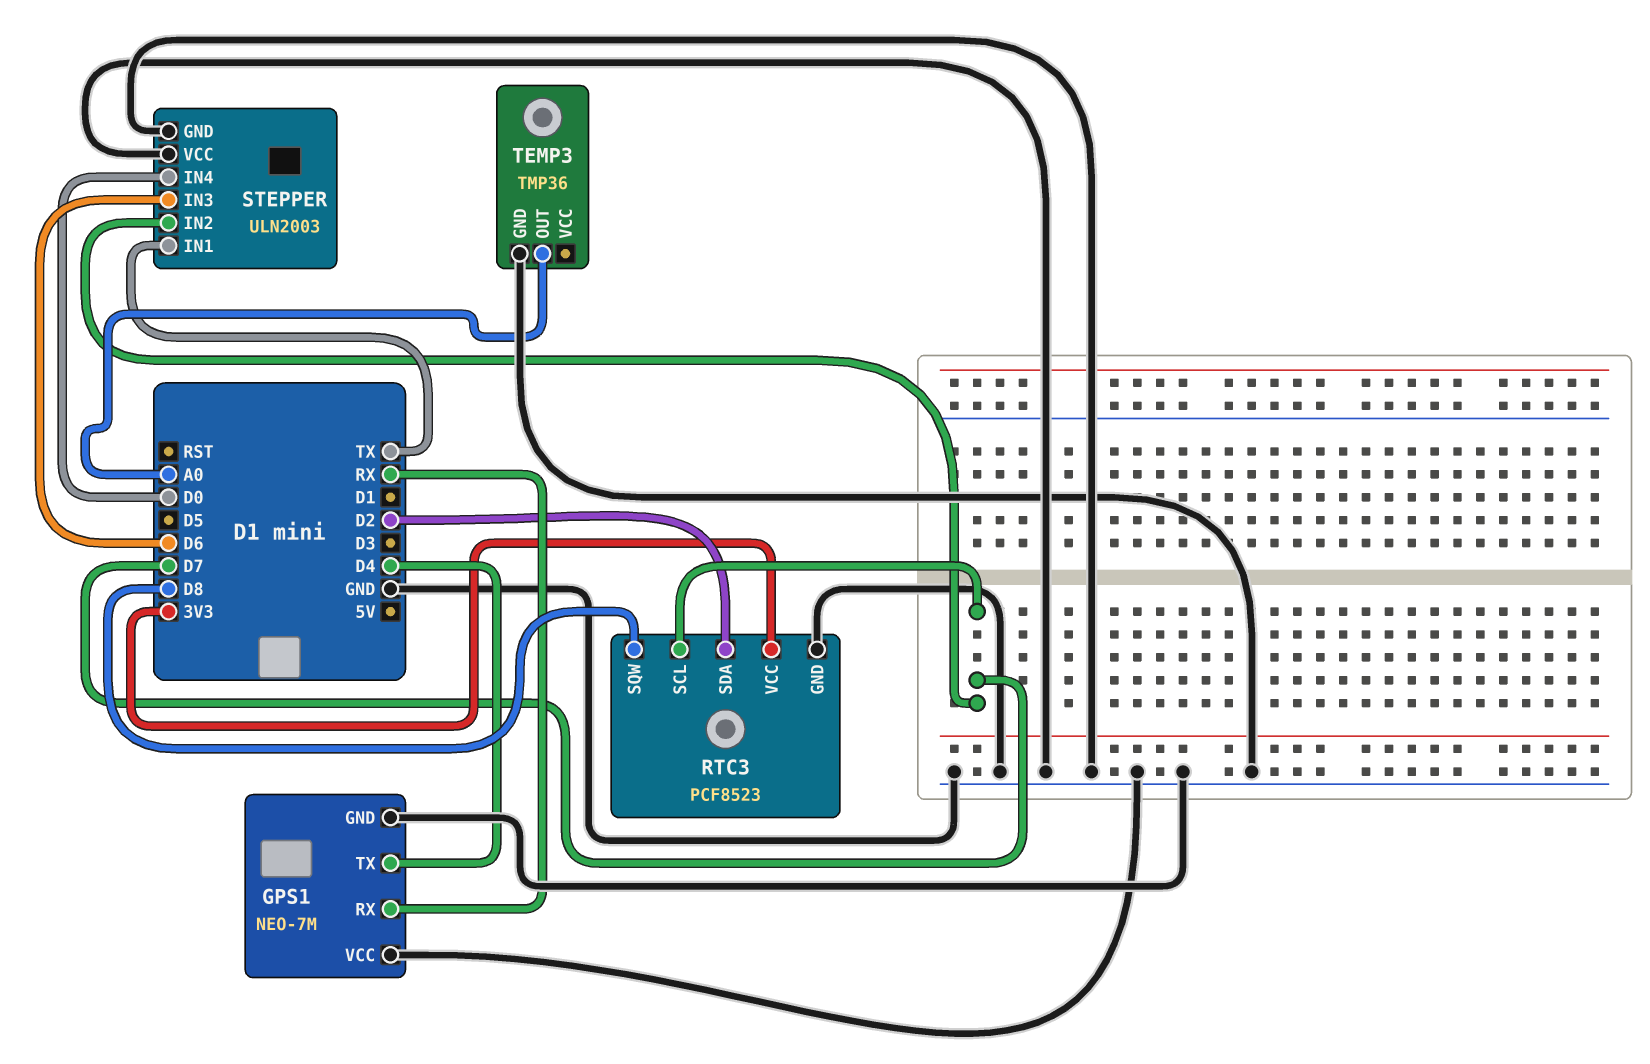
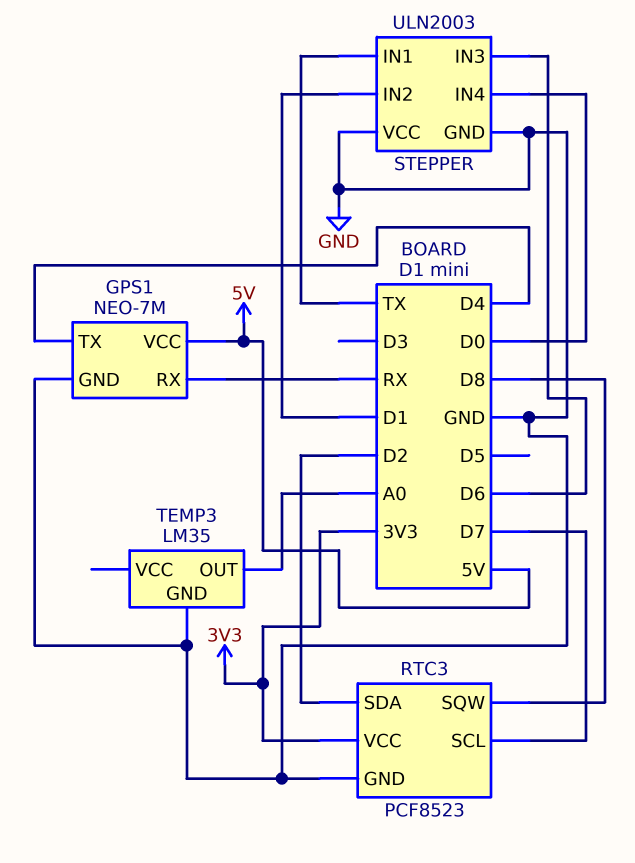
GPS1 pin VCC: GND -> 5V
STEPPER pin IN2: D7 -> D1
TEMP3: TMP36 -> LM35

